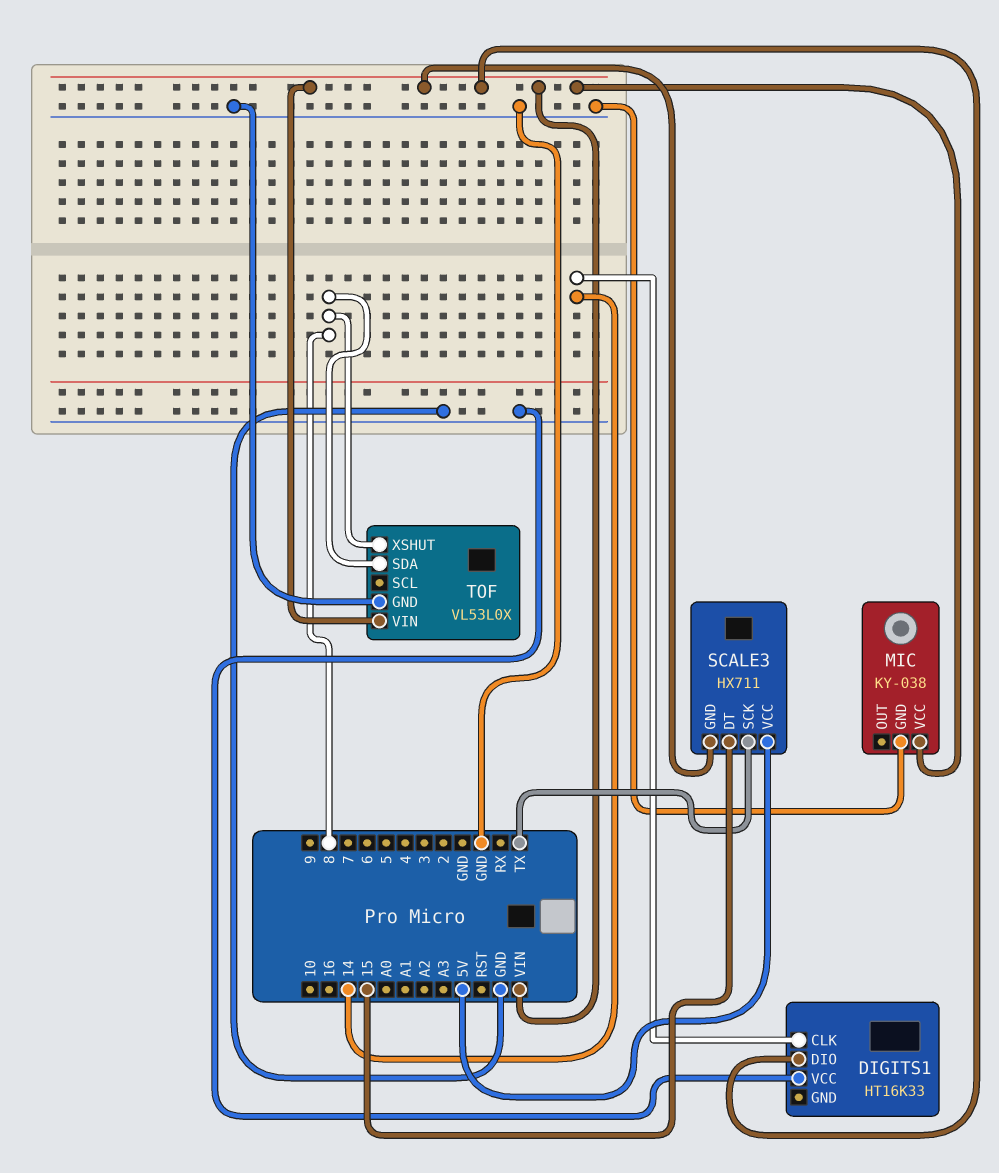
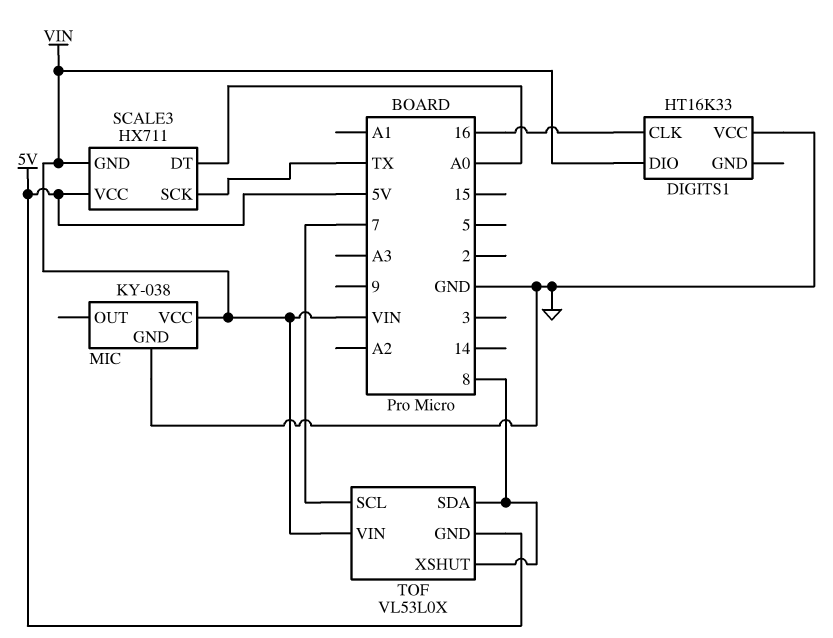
DIGITS1 pin CLK: 14 -> 16
SCALE3 pin DT: 15 -> A0
TOF pin GND: GND -> 5V
TOF pin SCL: none -> 7

